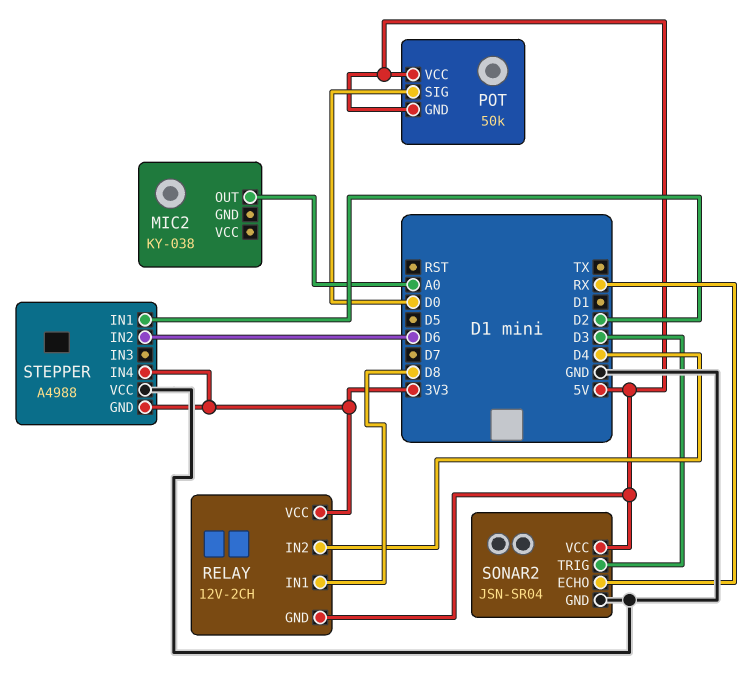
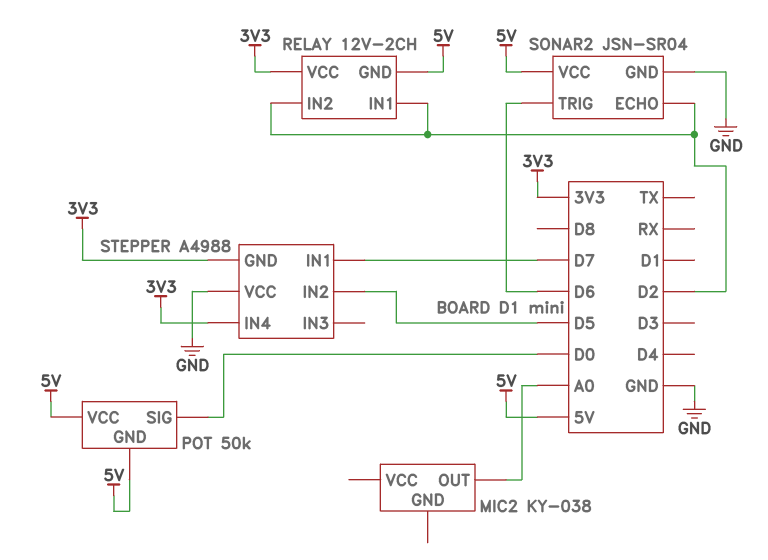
RELAY pin IN1: D8 -> D2
RELAY pin IN2: D4 -> D2
SONAR2 pin ECHO: RX -> D2
SONAR2 pin TRIG: D3 -> D6
STEPPER pin IN1: D2 -> D7
STEPPER pin IN2: D6 -> D5

